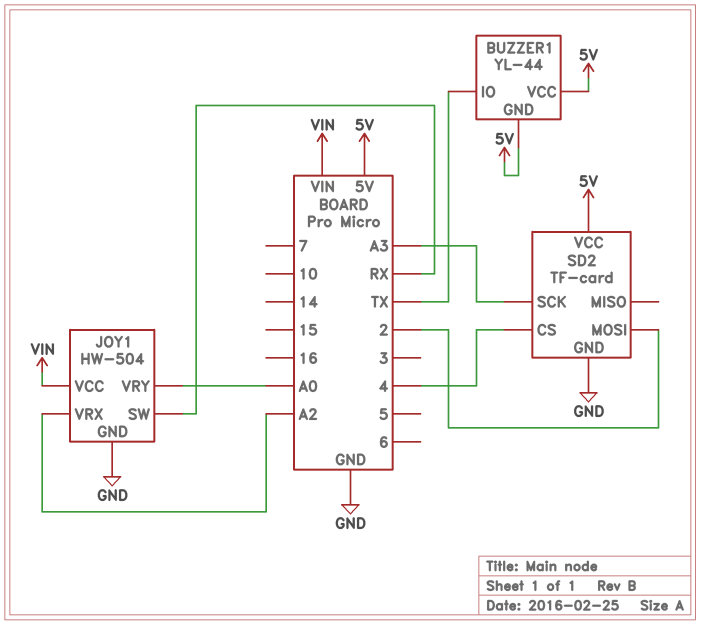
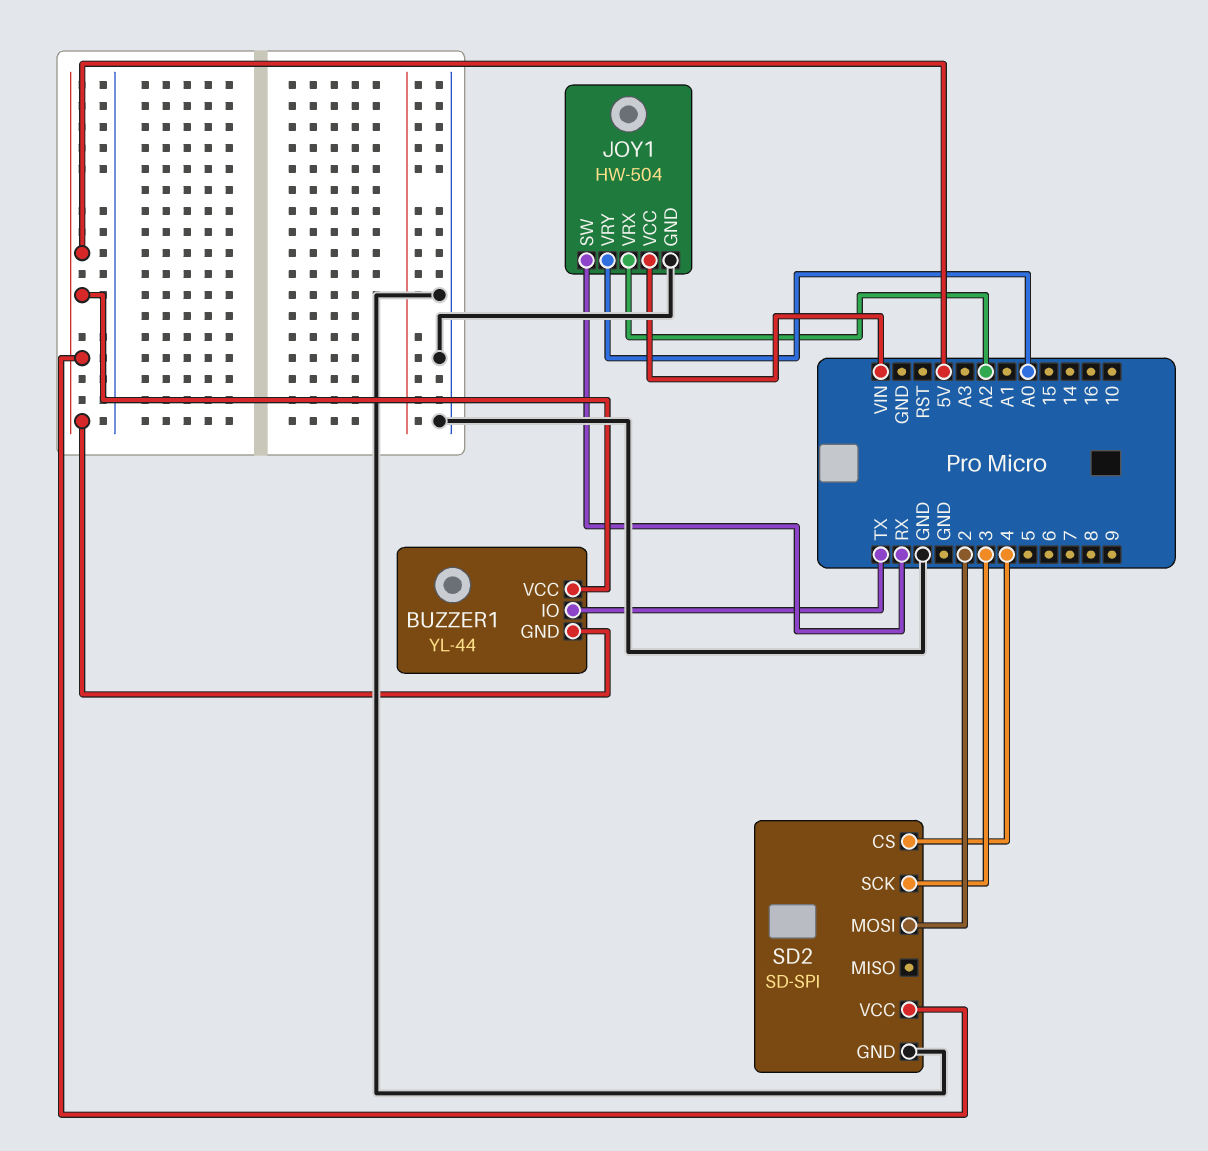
SD2: TF-card -> SD-SPI
SD2 pin SCK: A3 -> 3

